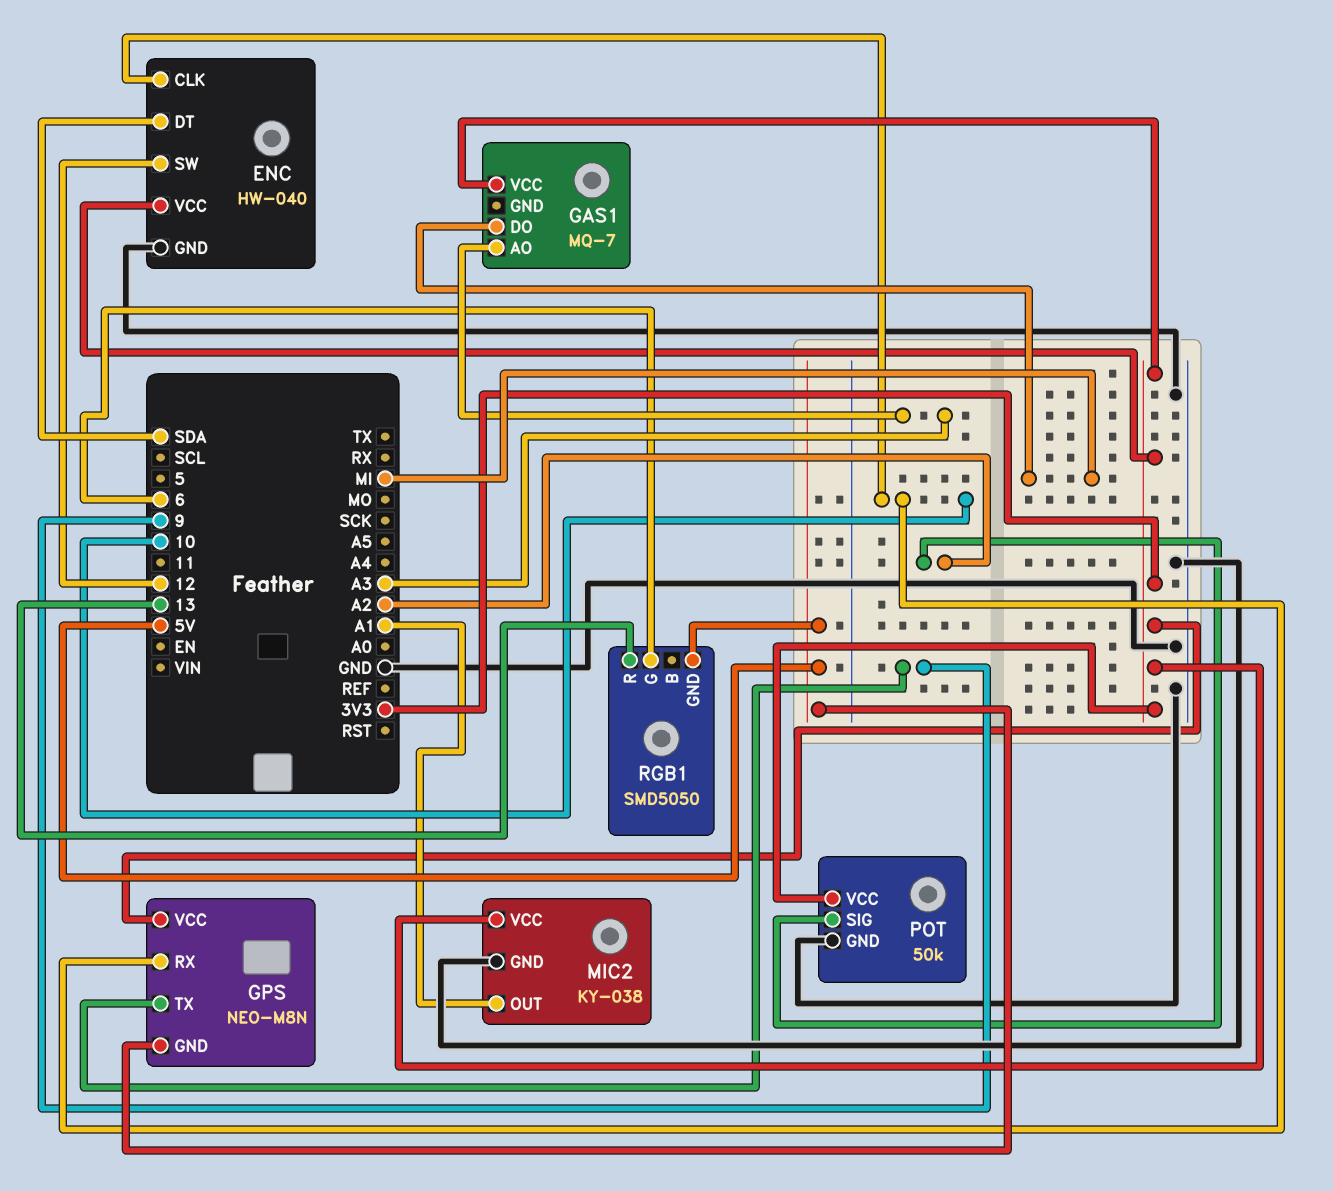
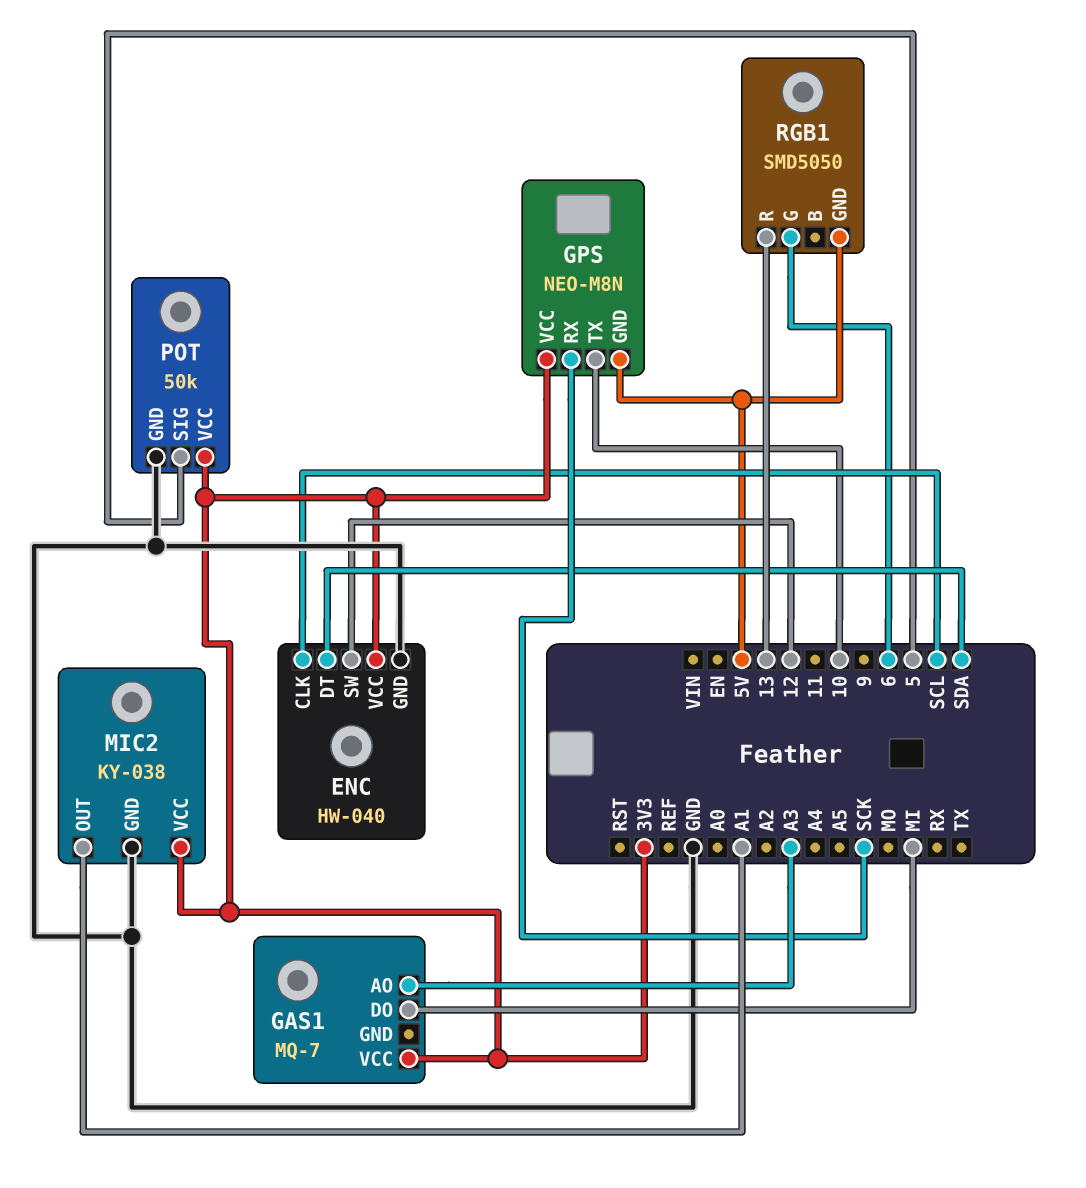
ENC pin CLK: 10 -> SCL
GPS pin RX: 10 -> SCK
GPS pin TX: 9 -> 10
POT pin SIG: A2 -> 5

